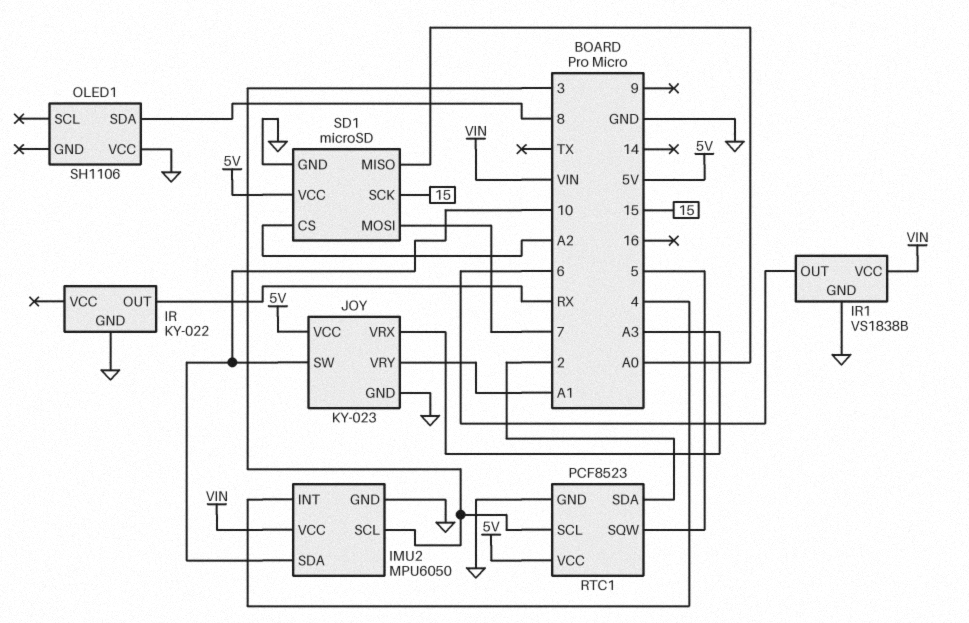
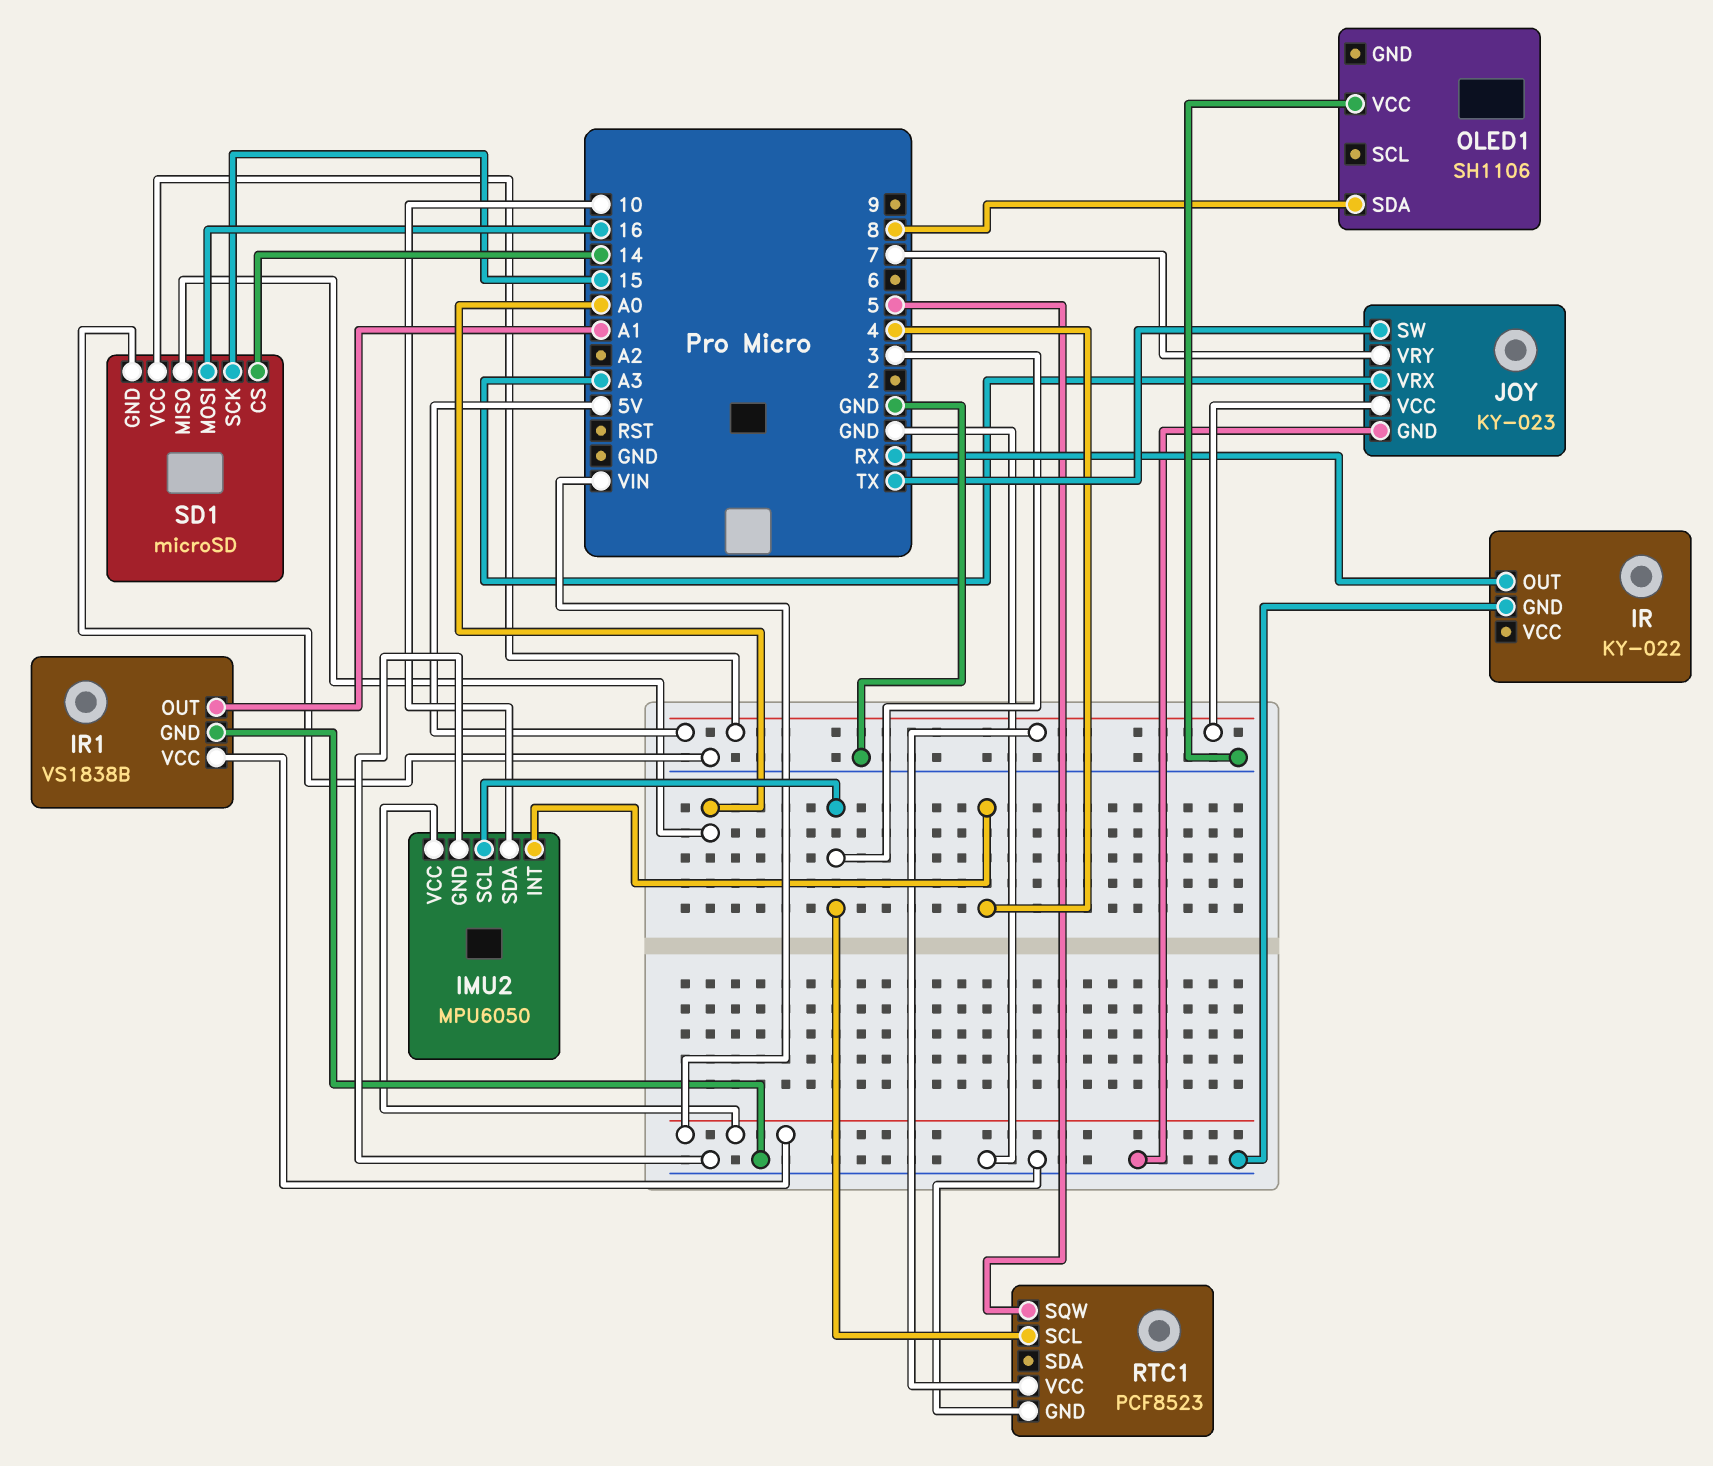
IR1 pin OUT: 6 -> A1
JOY pin SW: 10 -> TX
JOY pin VRY: A1 -> 7
RTC1 pin SDA: 2 -> none
SD1 pin CS: A2 -> 14
SD1 pin MOSI: 7 -> 16

